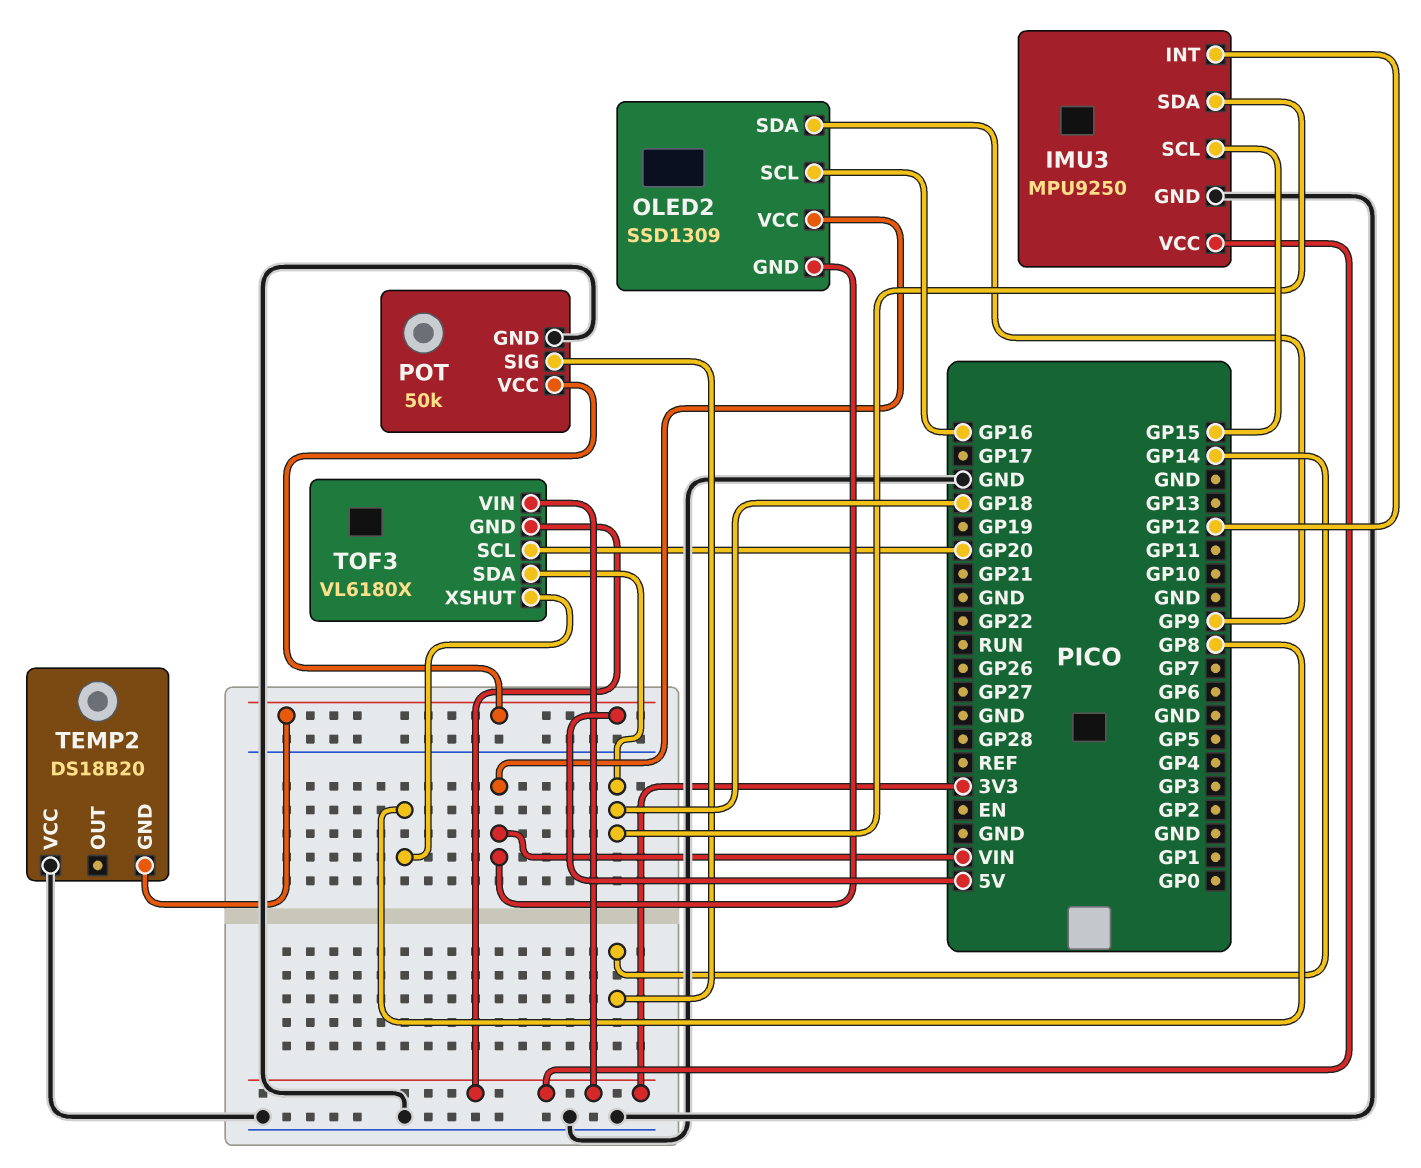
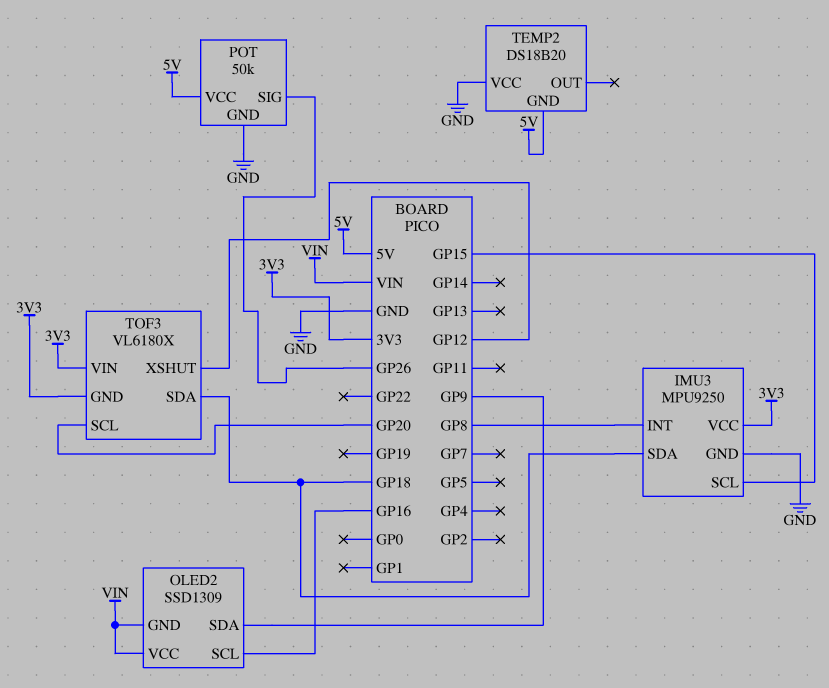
IMU3 pin INT: GP12 -> GP8
POT pin SIG: GP14 -> GP26
TOF3 pin XSHUT: GP8 -> GP12

